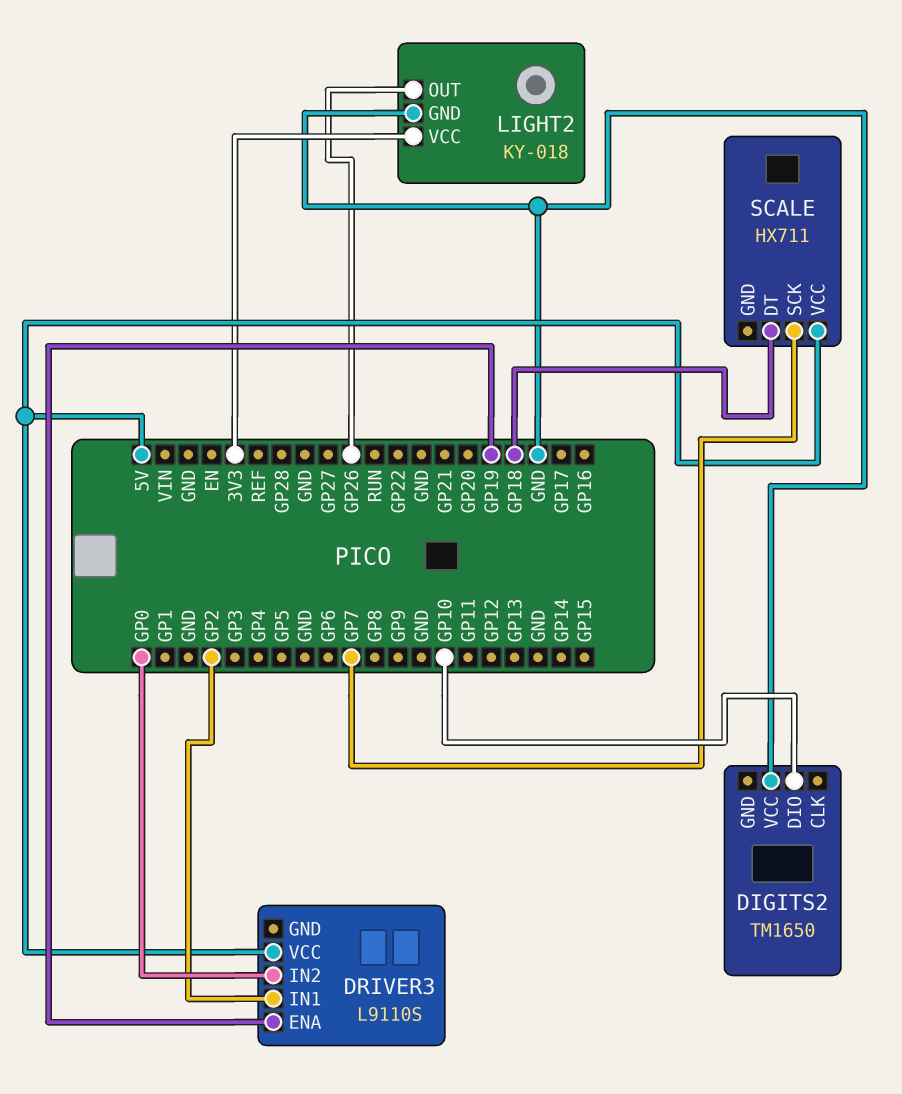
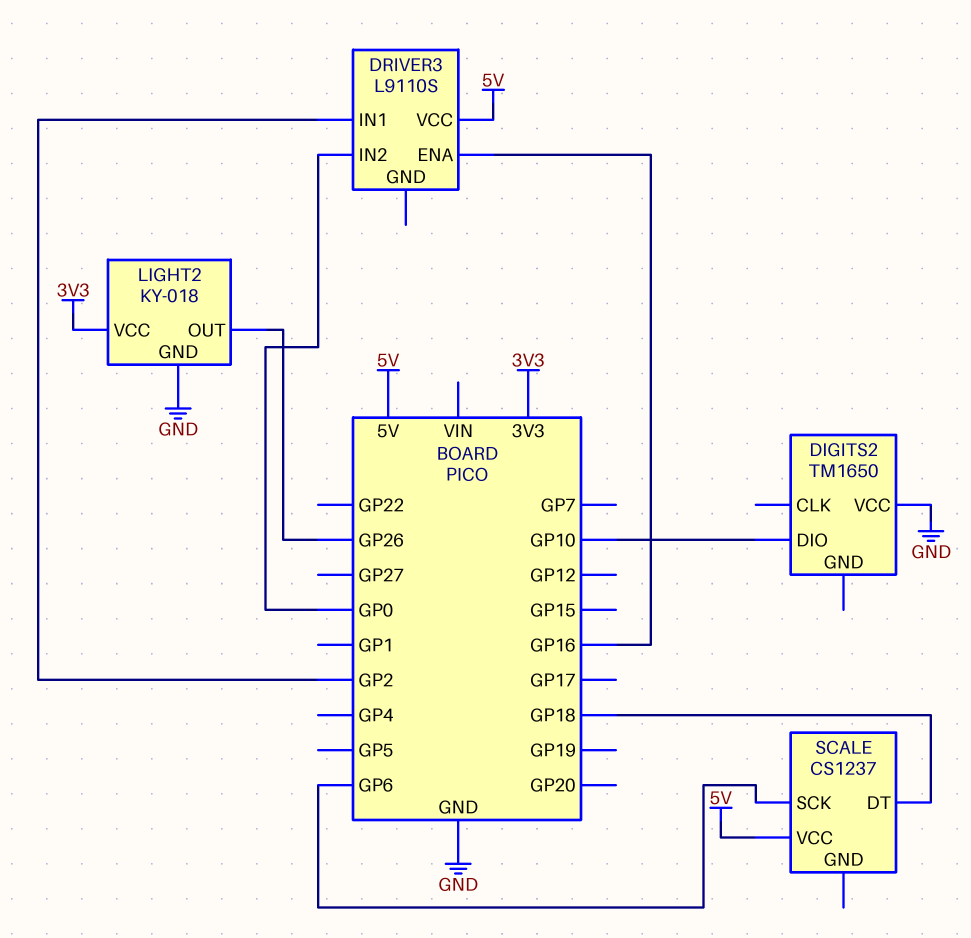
DRIVER3 pin ENA: GP19 -> GP16
SCALE: HX711 -> CS1237
SCALE pin SCK: GP7 -> GP6

